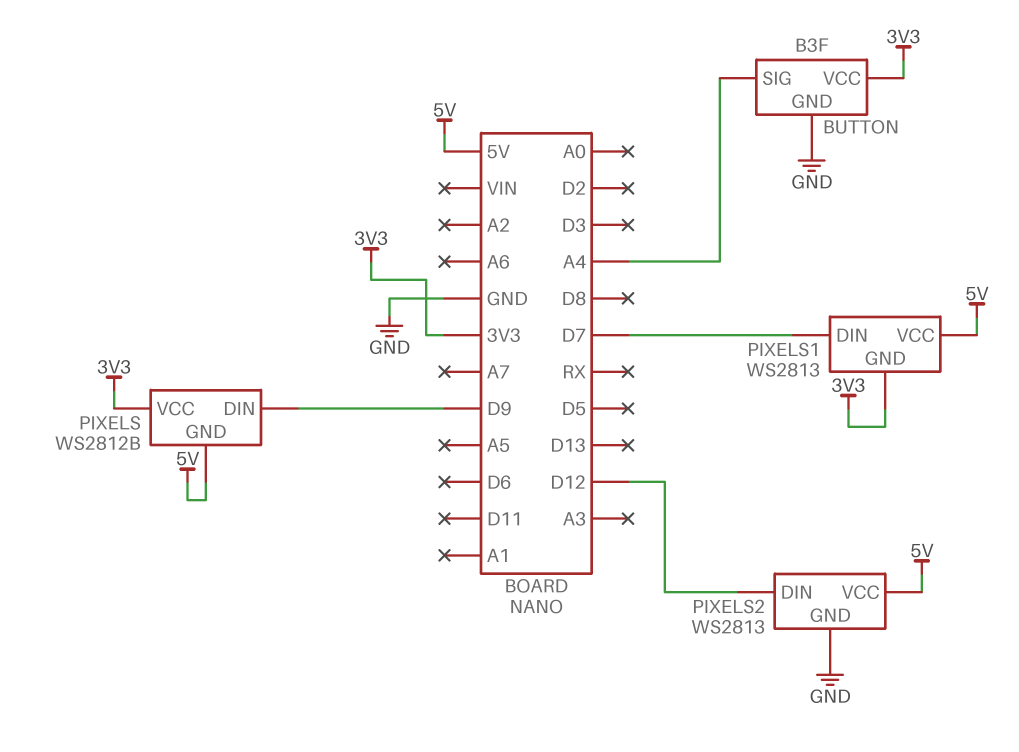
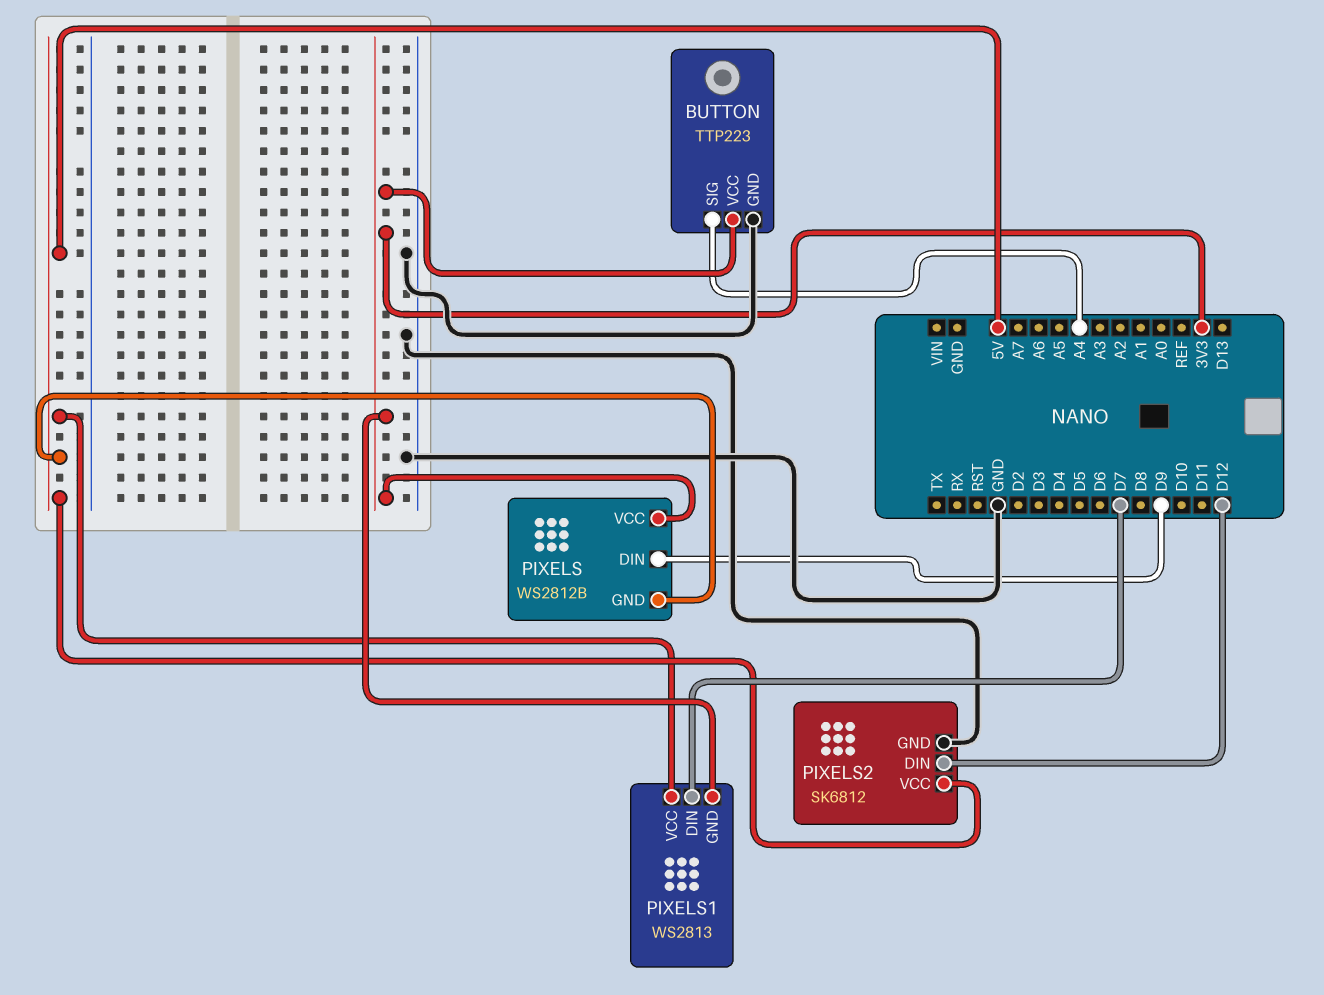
BUTTON: B3F -> TTP223
PIXELS2: WS2813 -> SK6812

